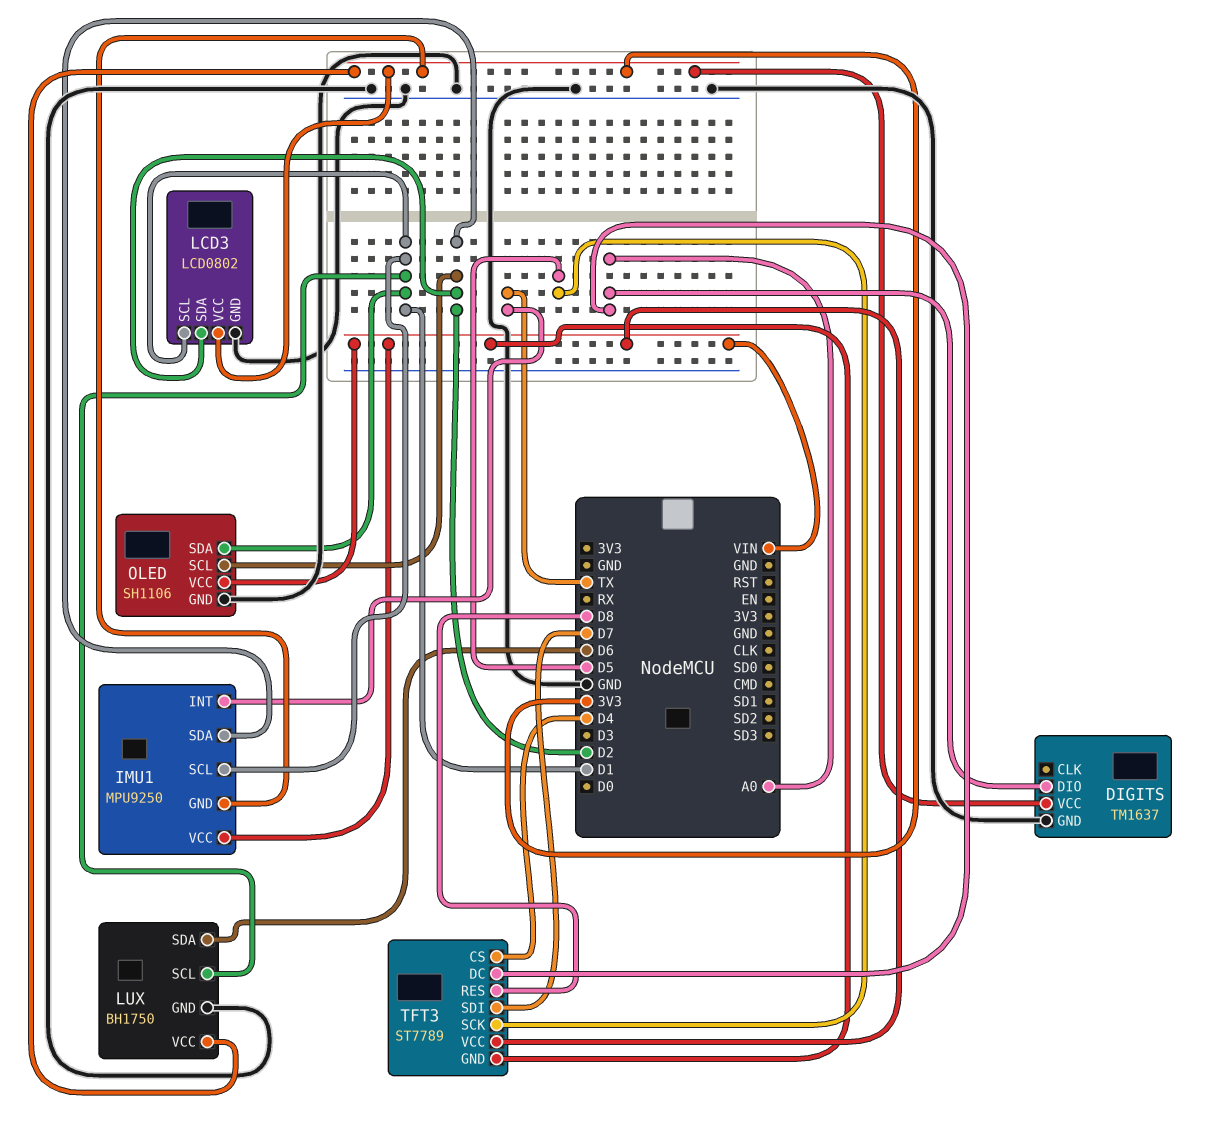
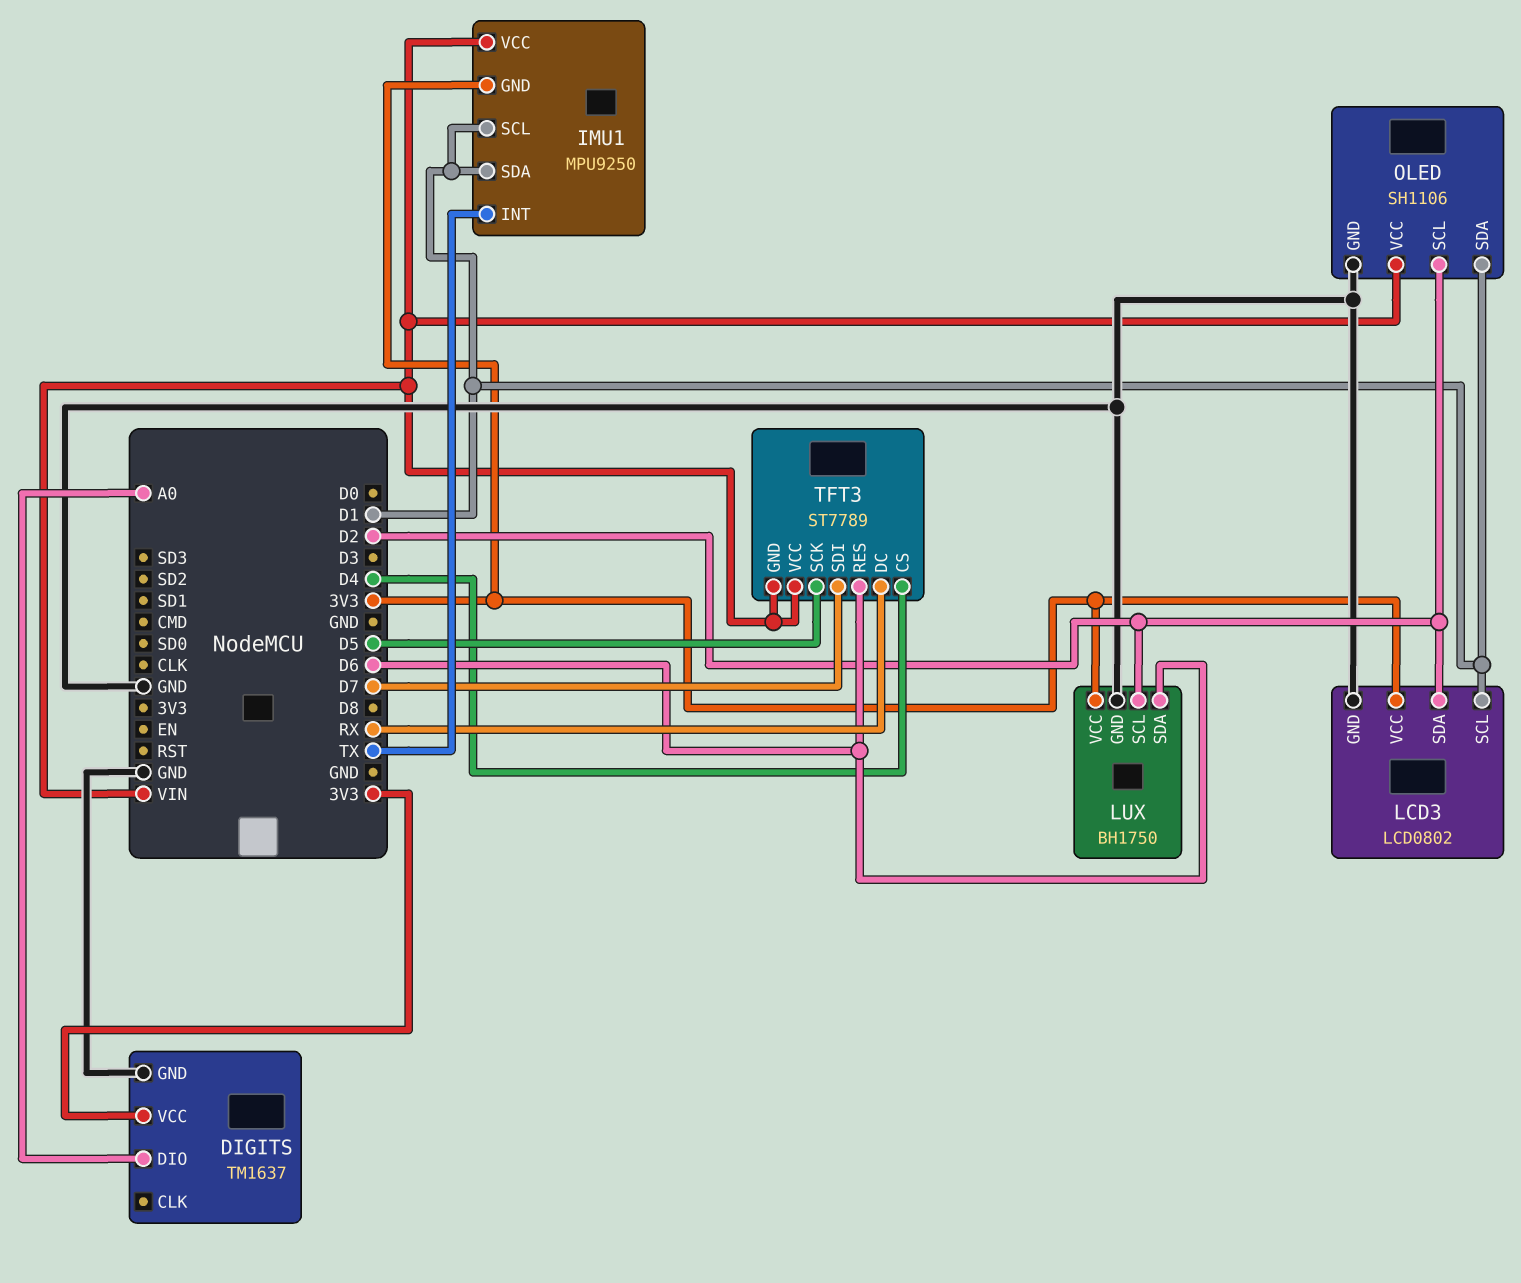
IMU1 pin SDA: D2 -> D1
LUX pin SCL: D1 -> D2
TFT3 pin DC: A0 -> RX
TFT3 pin RES: D8 -> D6

